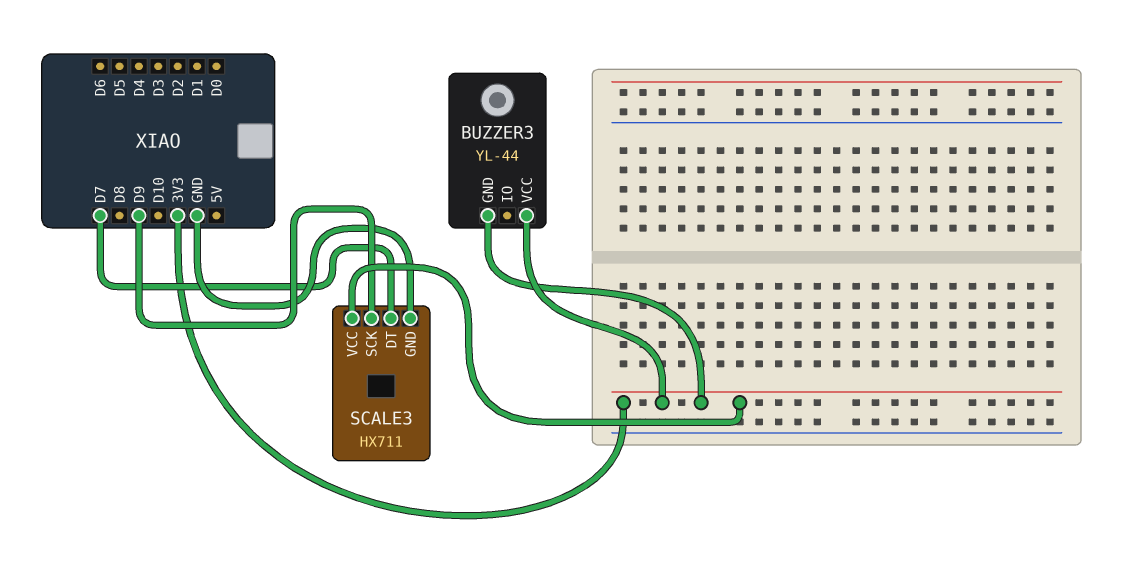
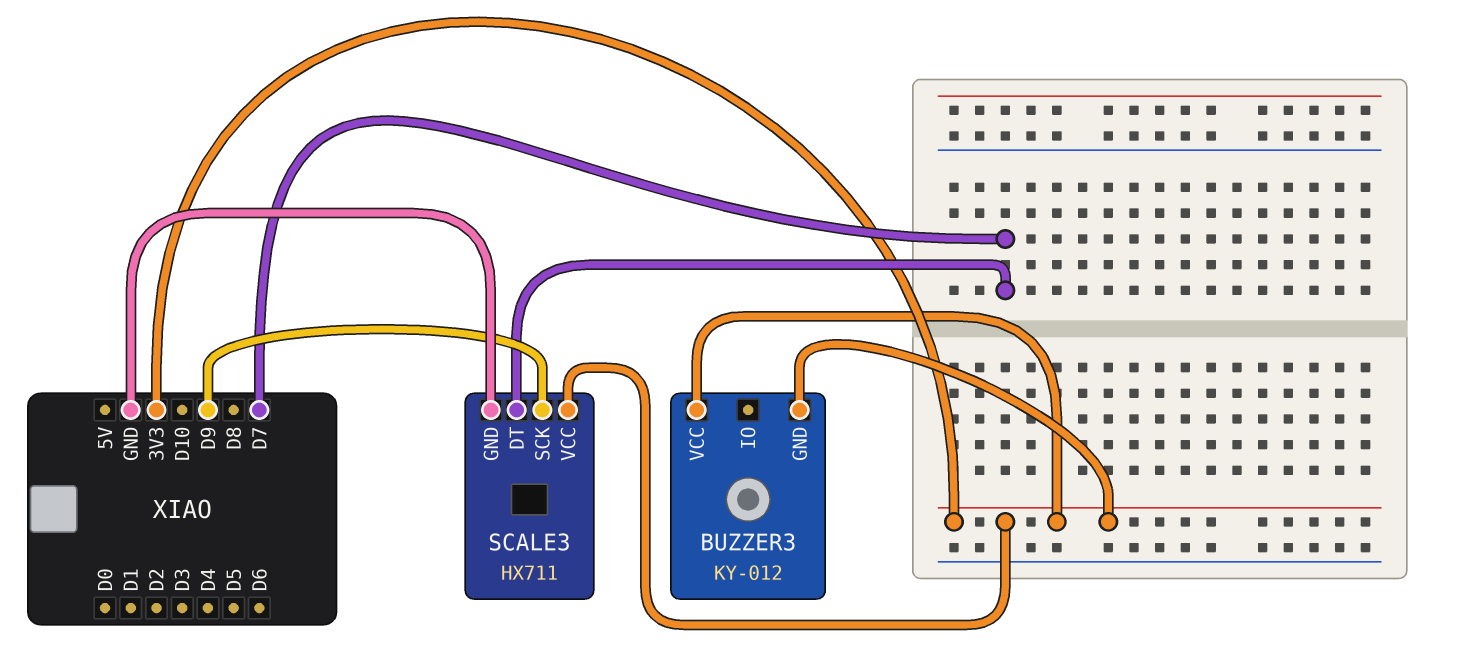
BUZZER3: YL-44 -> KY-012

